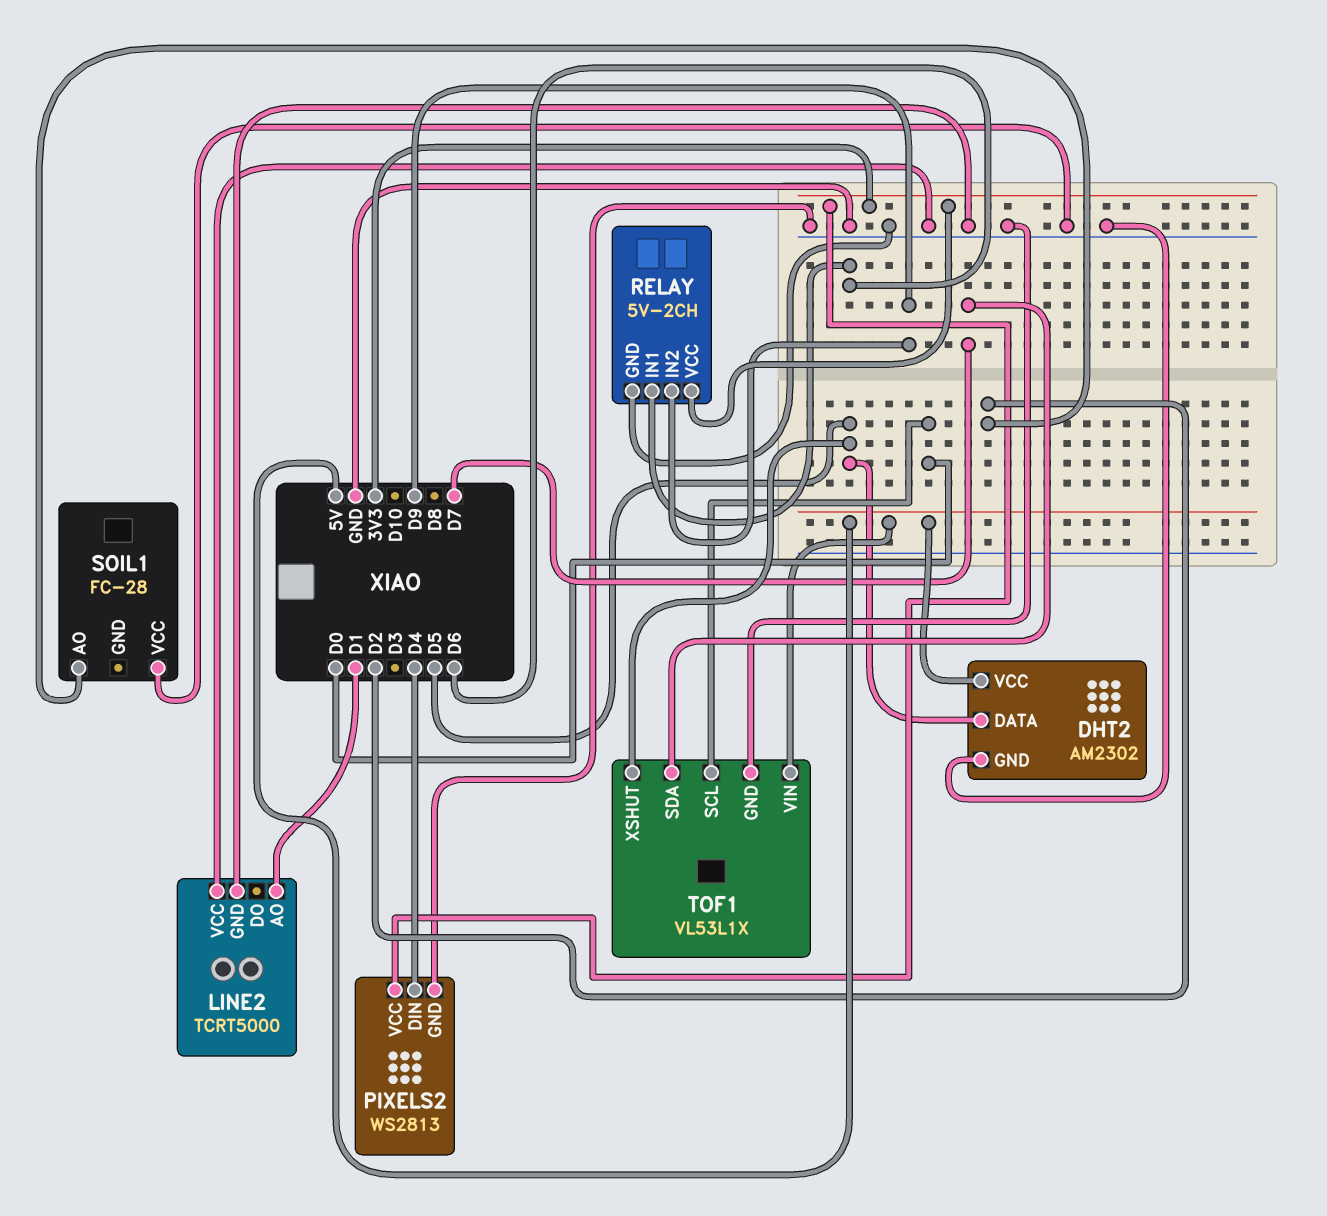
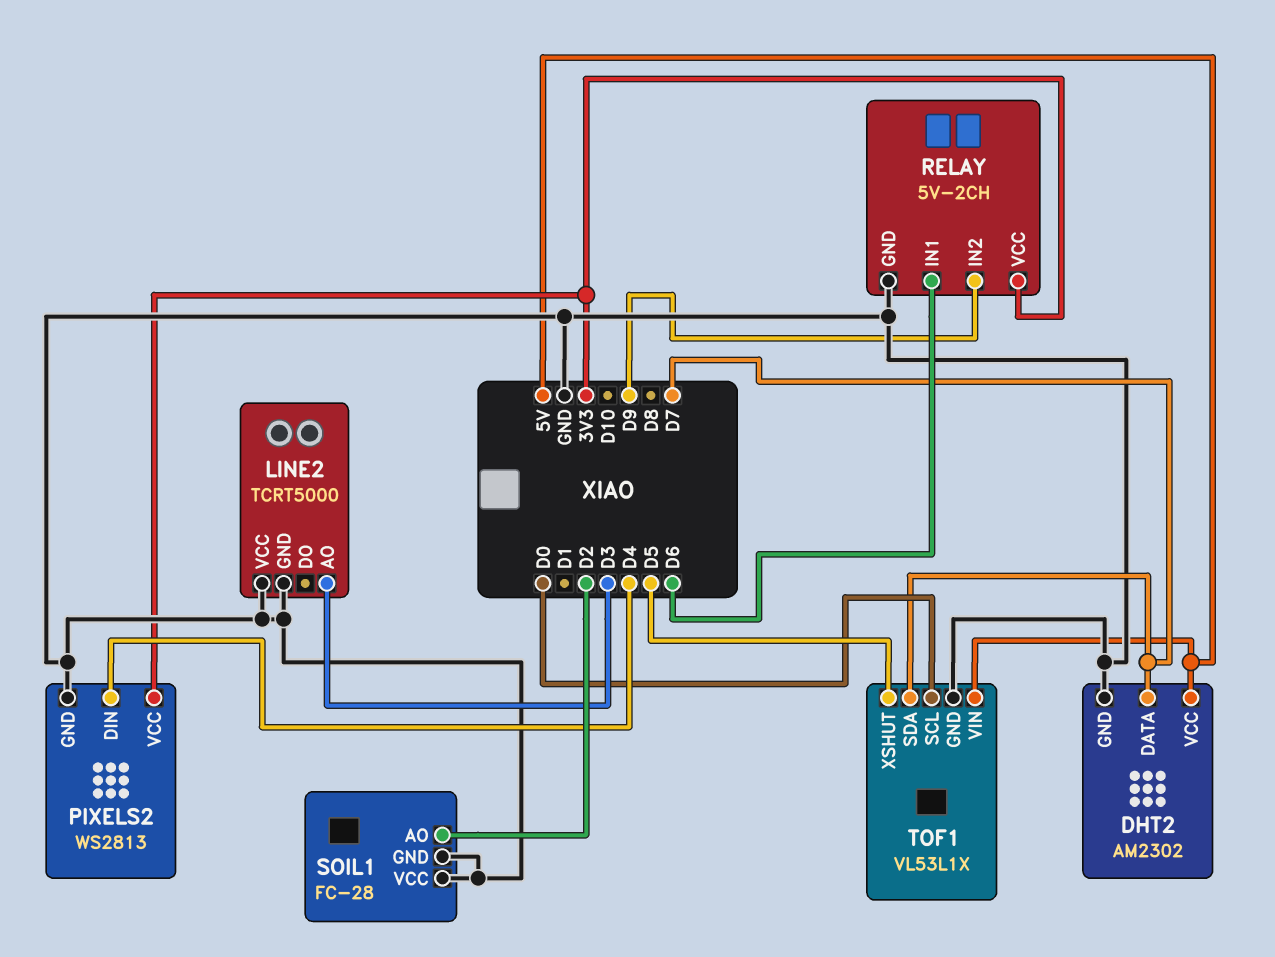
DHT2 pin DATA: D5 -> D7
LINE2 pin AO: D1 -> D3
SOIL1 pin GND: none -> GND

